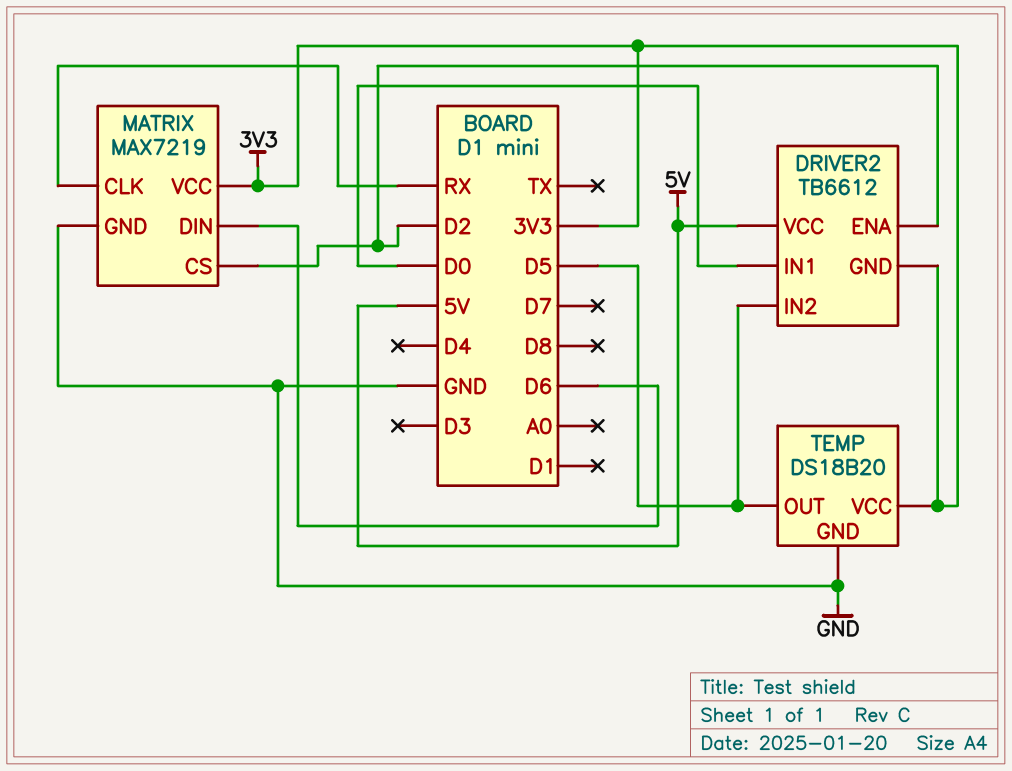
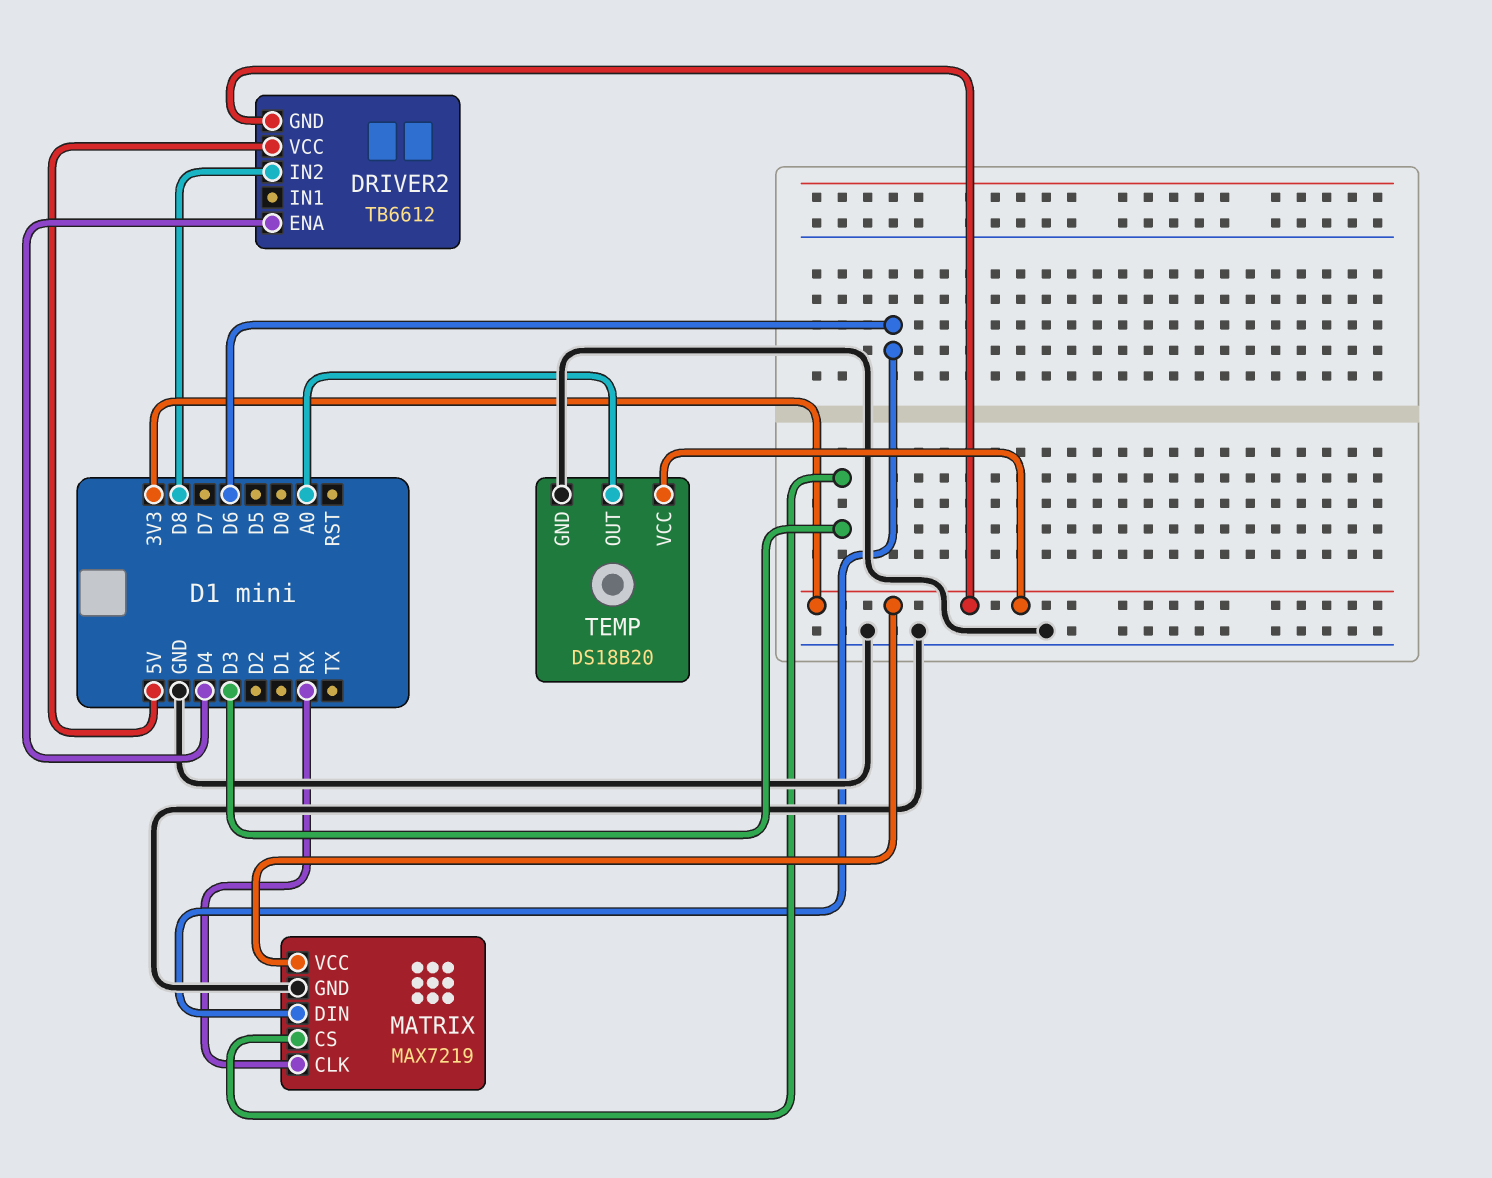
DRIVER2 pin ENA: D2 -> D4
DRIVER2 pin IN1: D0 -> none
DRIVER2 pin IN2: D5 -> D8
MATRIX pin CS: D2 -> D3
TEMP pin OUT: D5 -> A0

